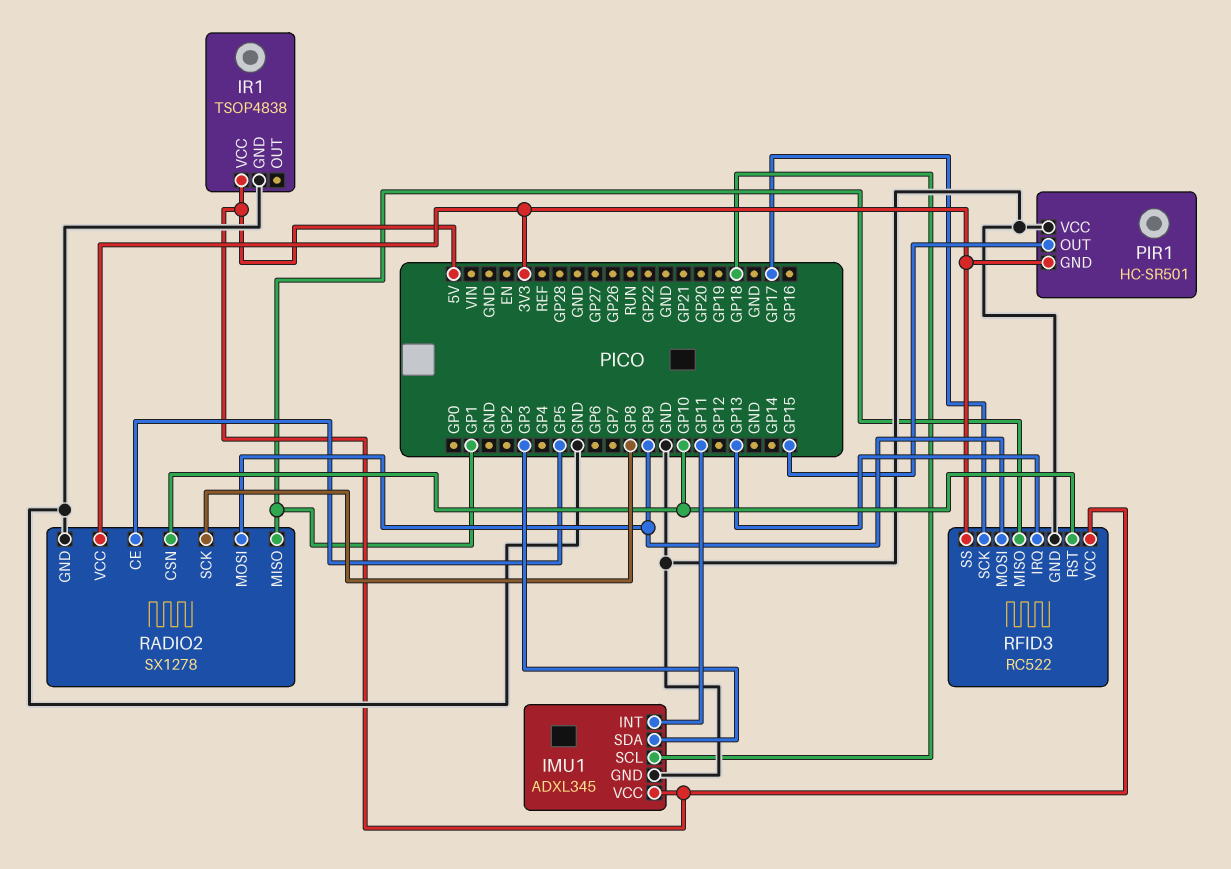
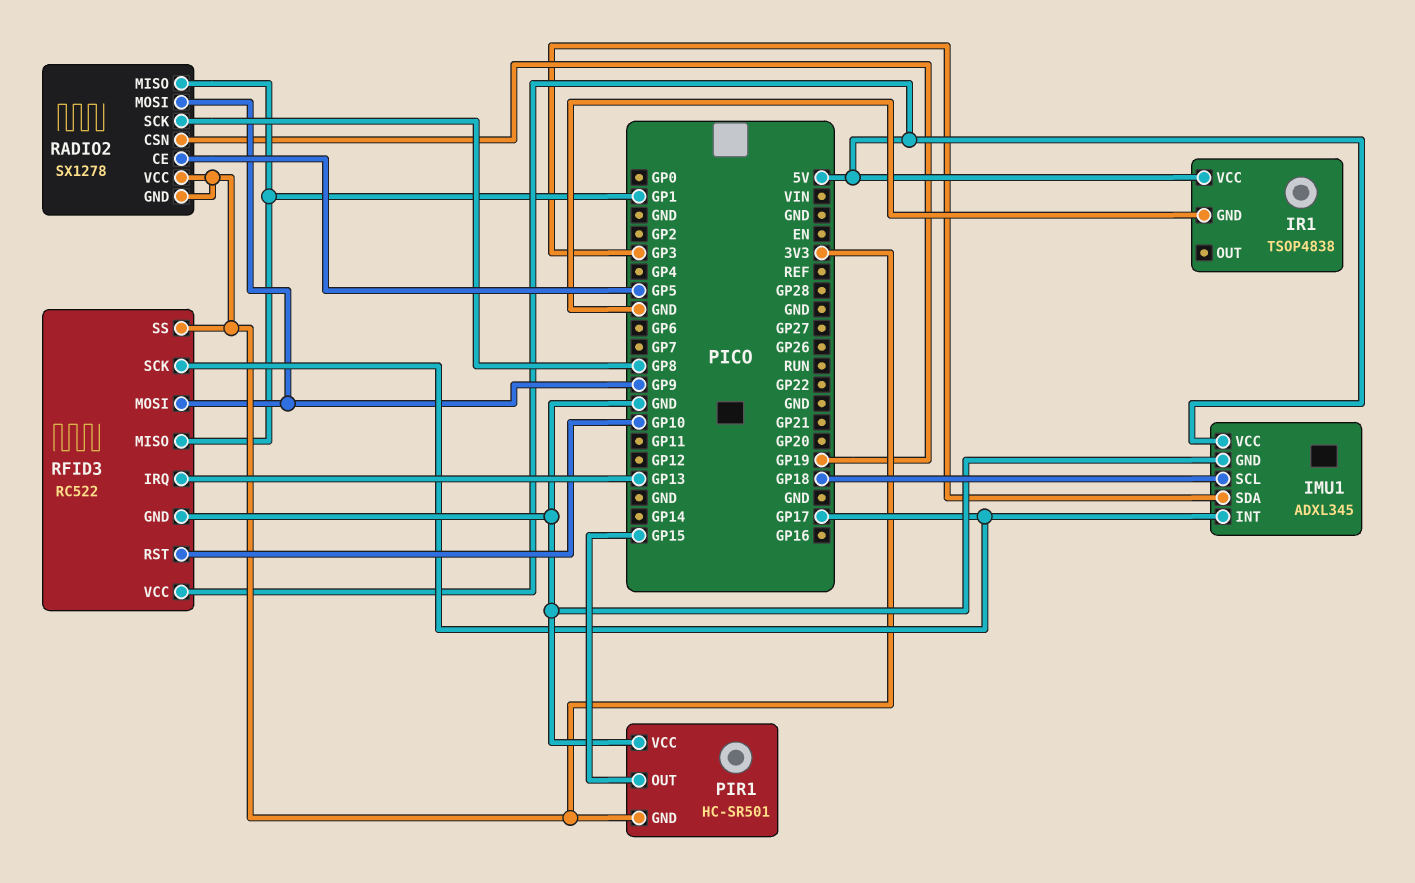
IMU1 pin INT: GP11 -> GP17
RADIO2 pin CSN: GP10 -> GP19
RADIO2 pin GND: GND -> 3V3

